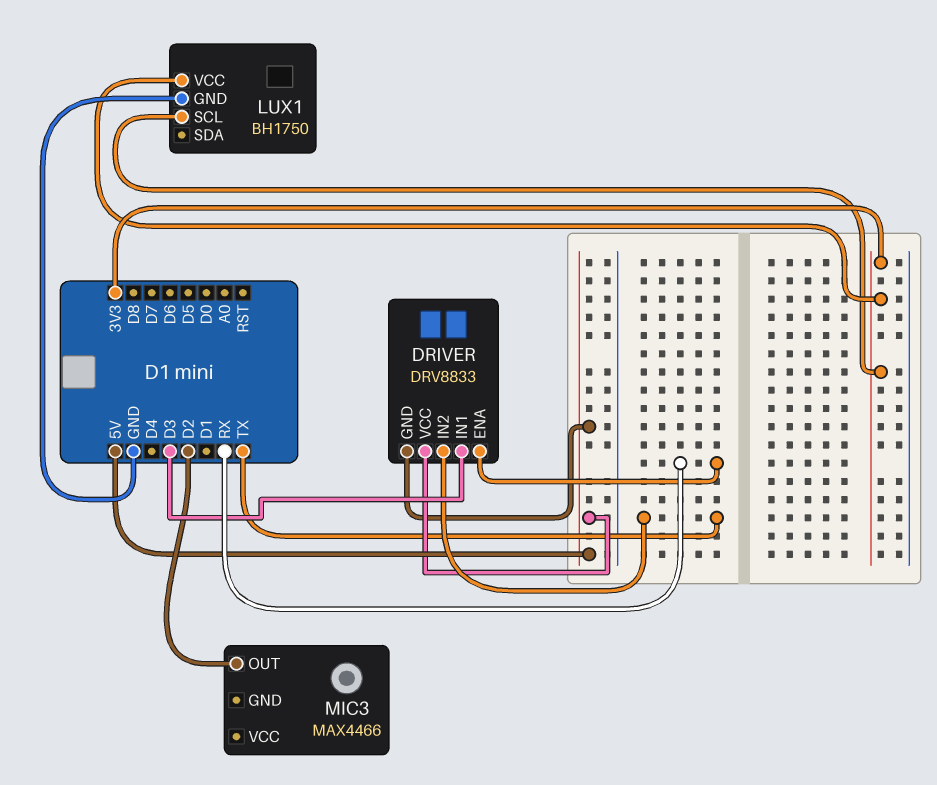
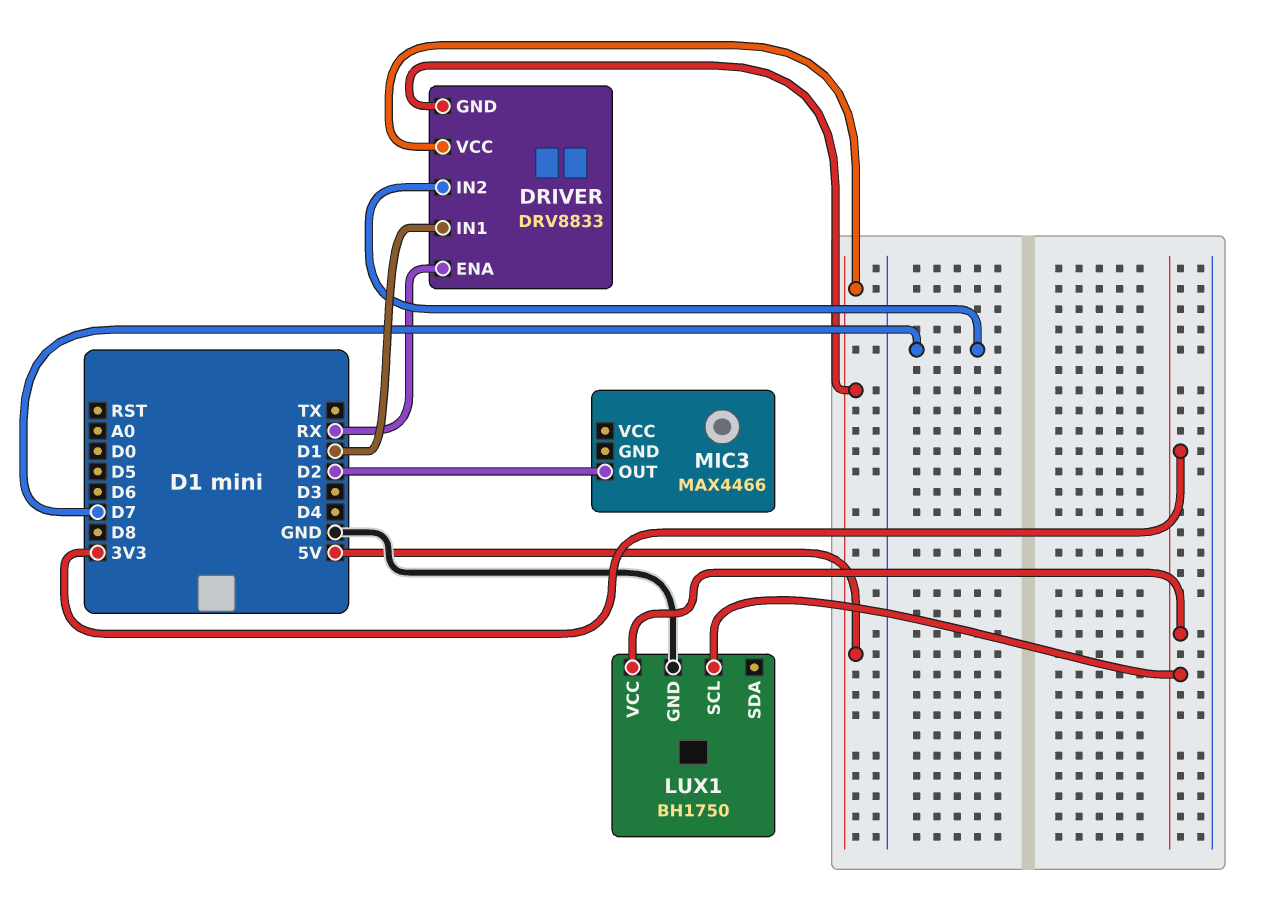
DRIVER pin IN1: D3 -> D1
DRIVER pin IN2: TX -> D7

